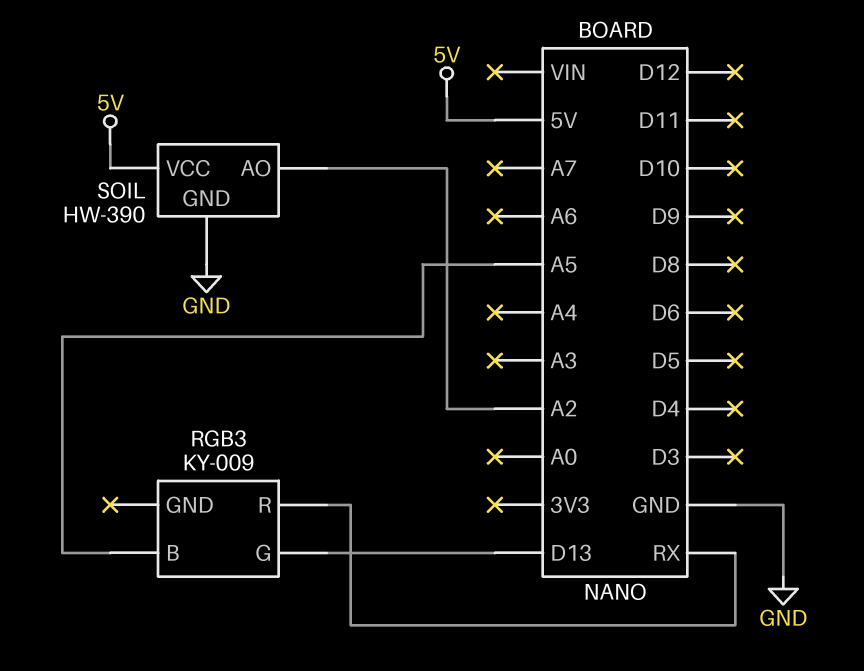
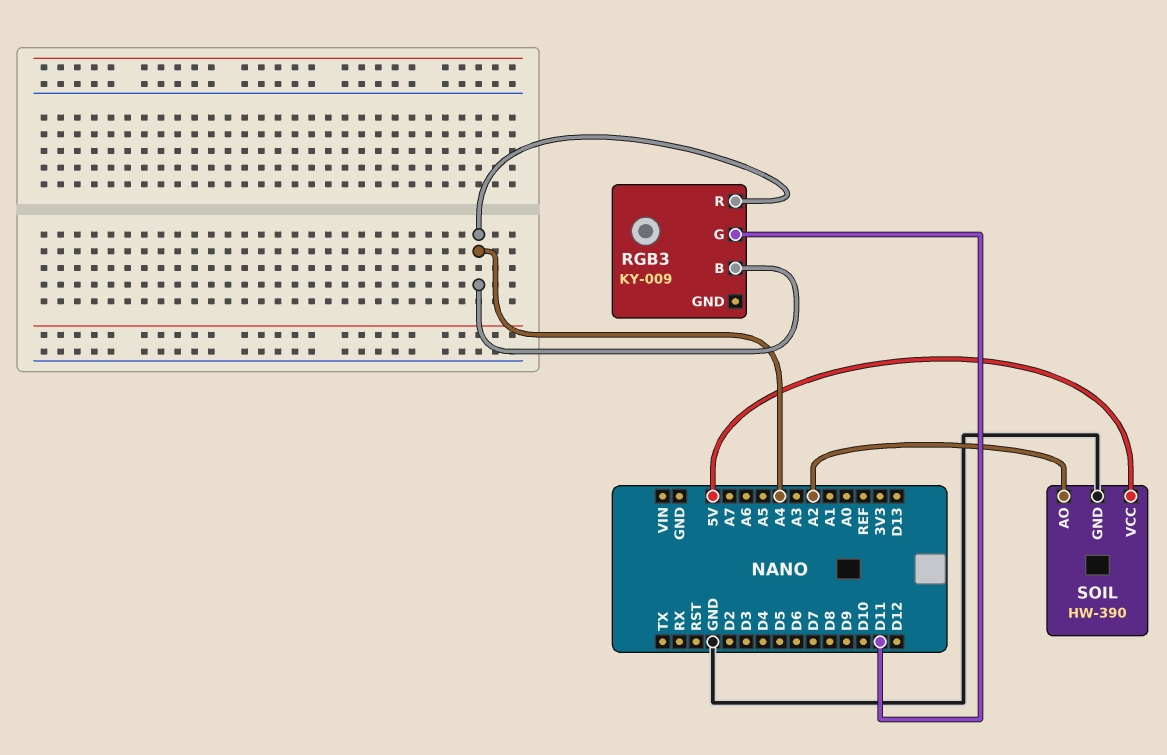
RGB3 pin B: A5 -> A4
RGB3 pin G: D13 -> D11
RGB3 pin R: RX -> A4

